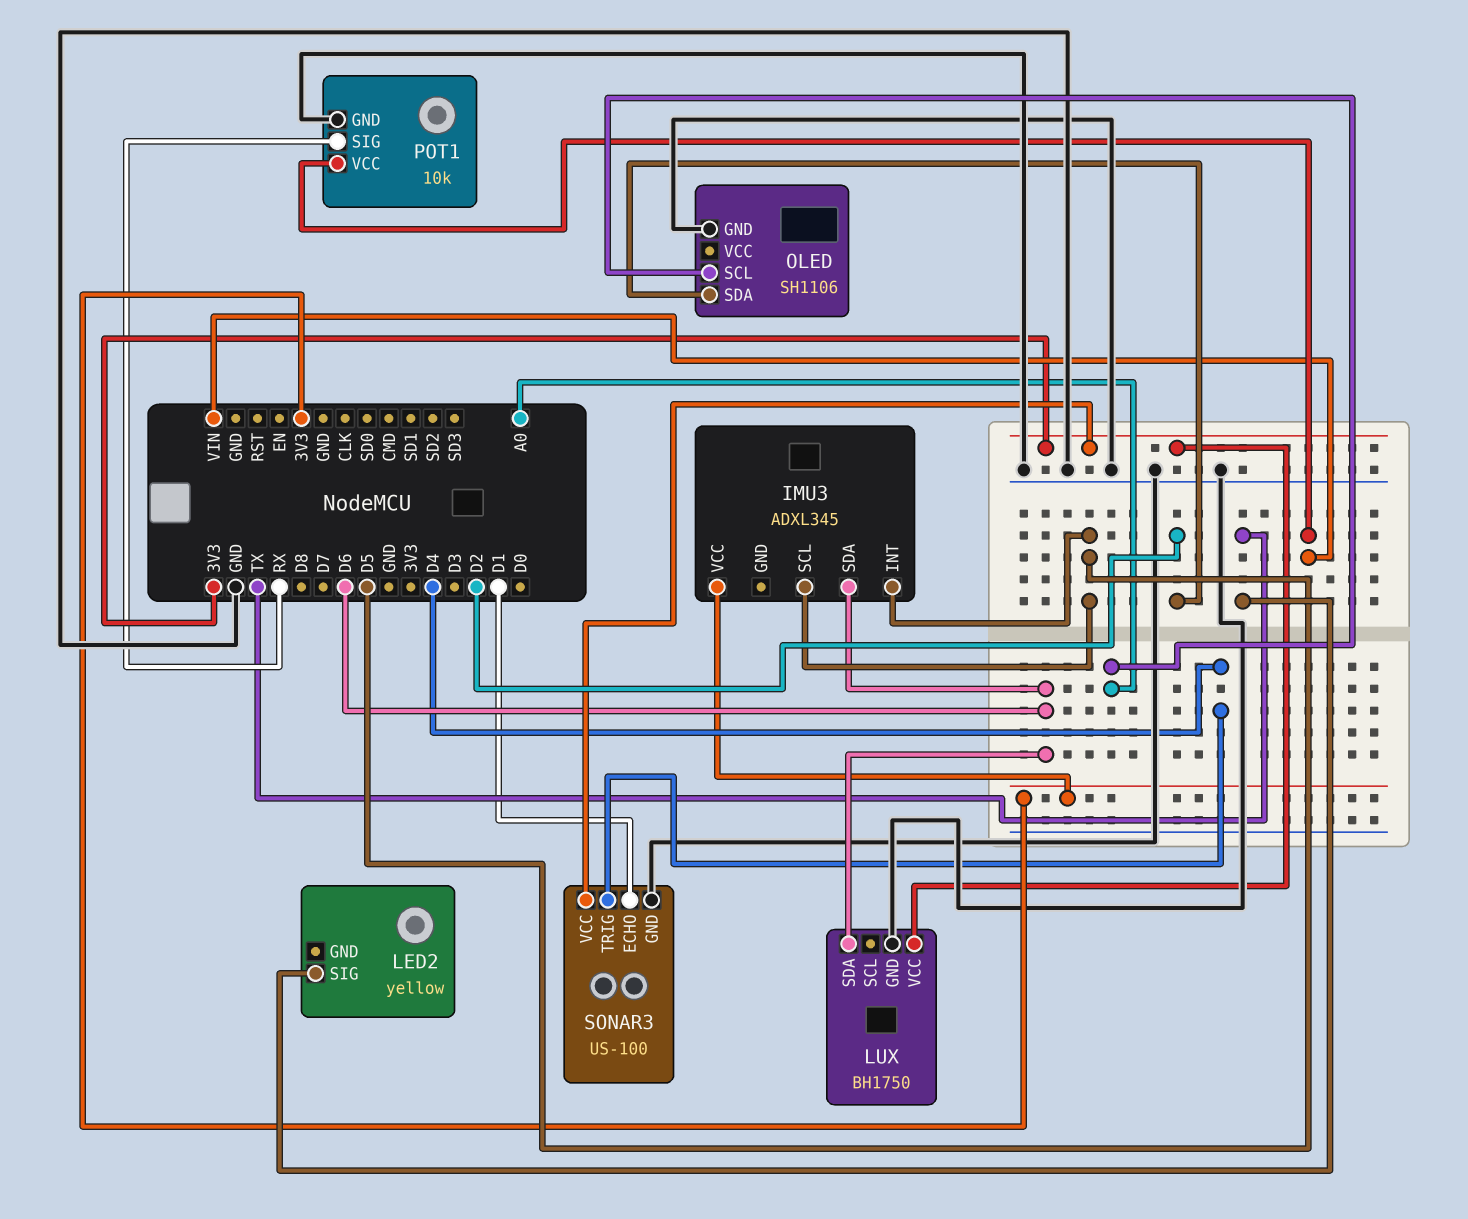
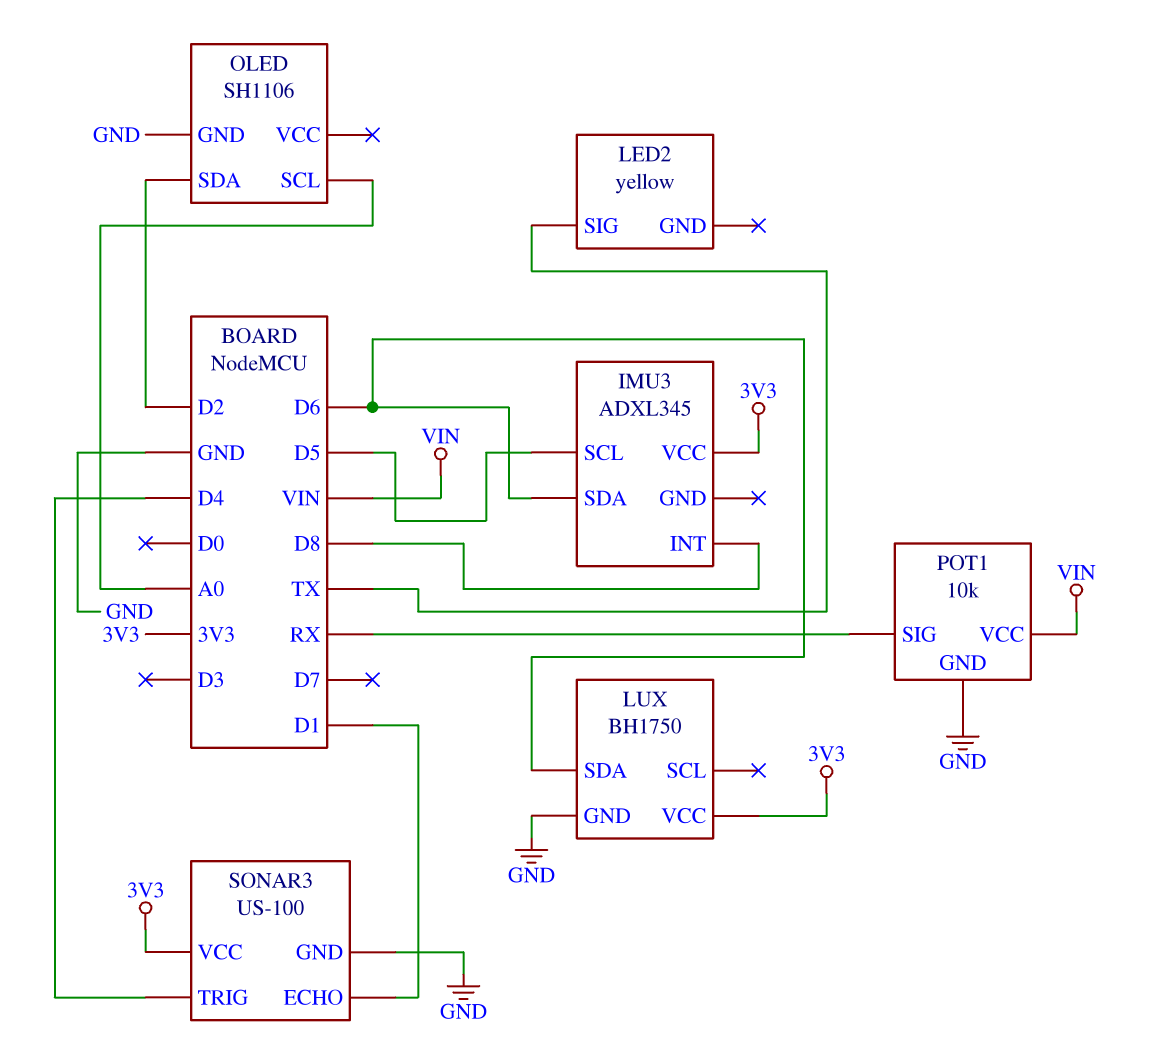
IMU3 pin INT: D5 -> D8

